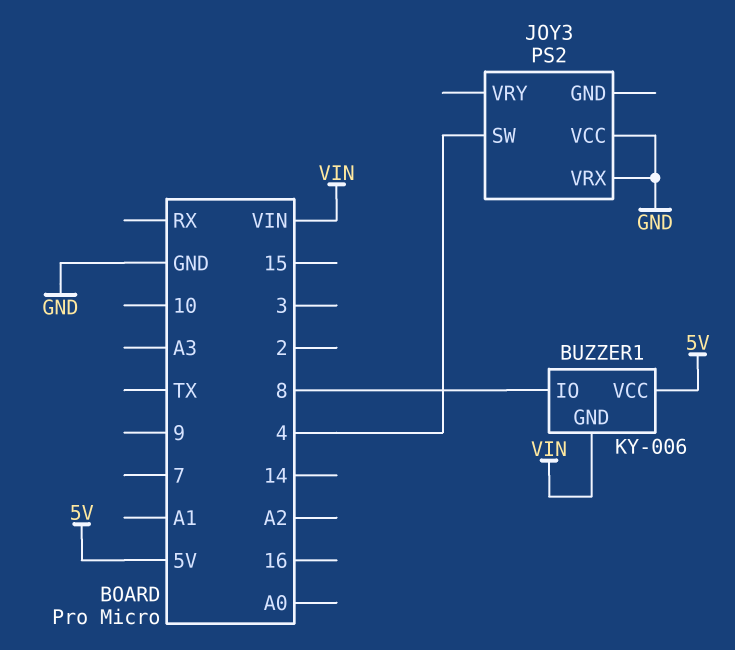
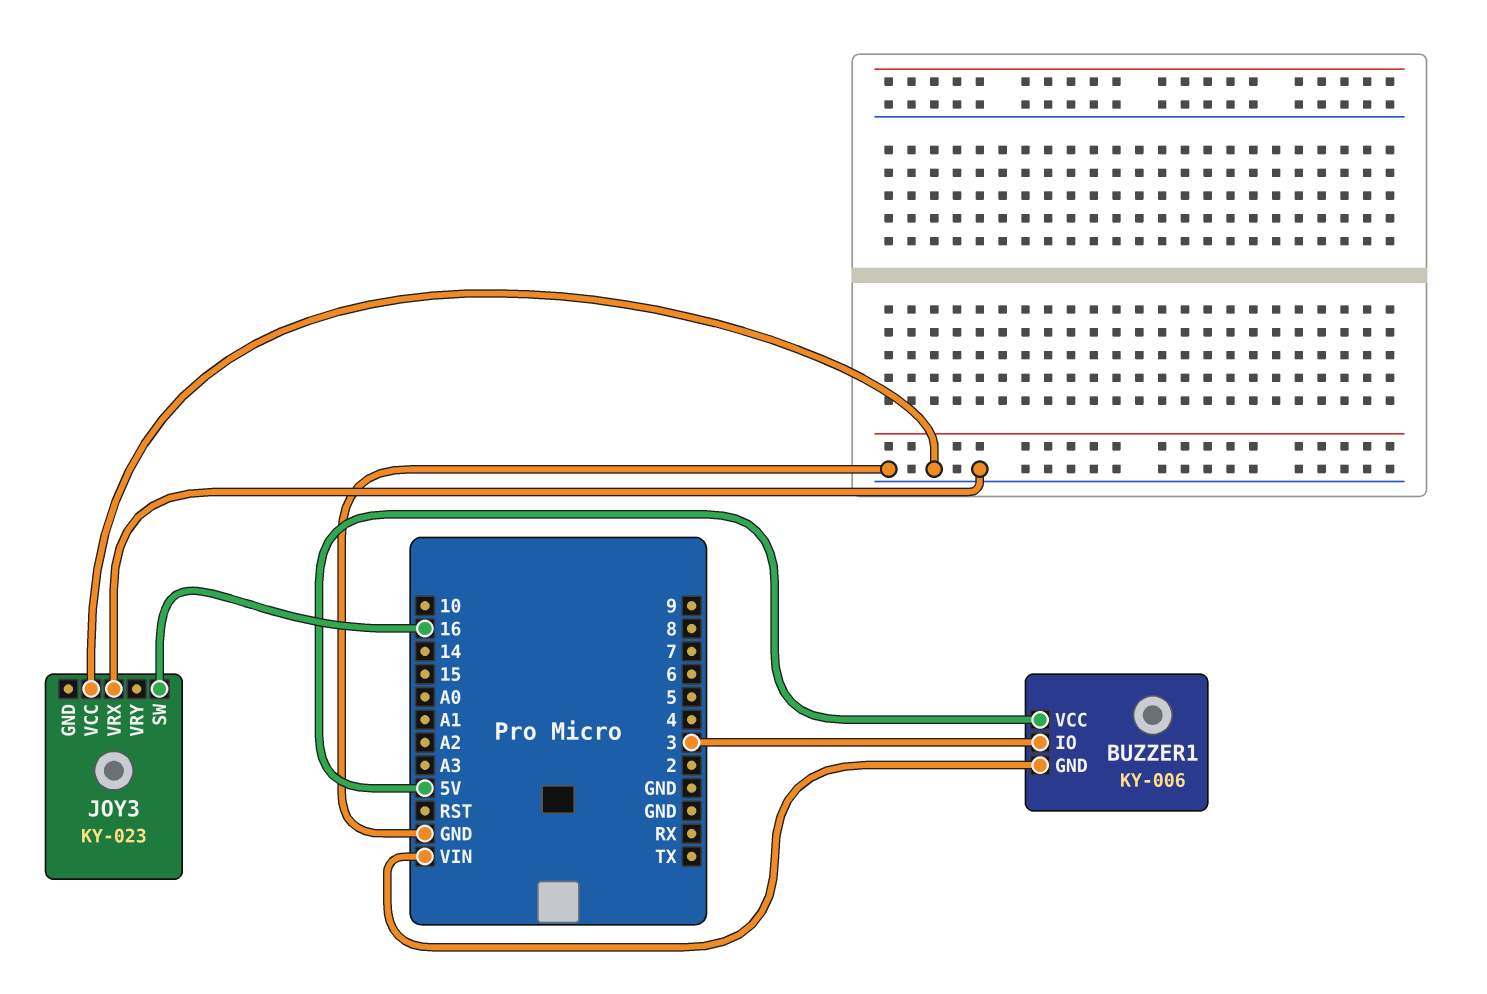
BUZZER1 pin IO: 8 -> 3
JOY3: PS2 -> KY-023
JOY3 pin SW: 4 -> 16

